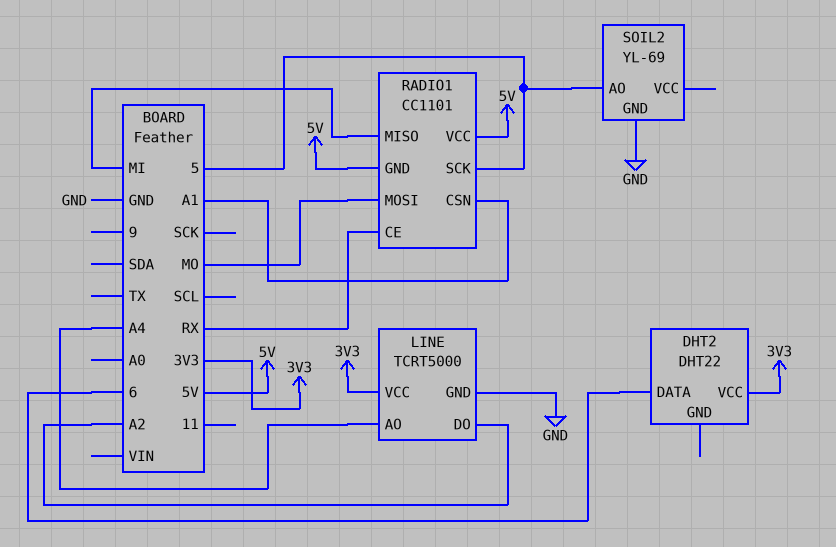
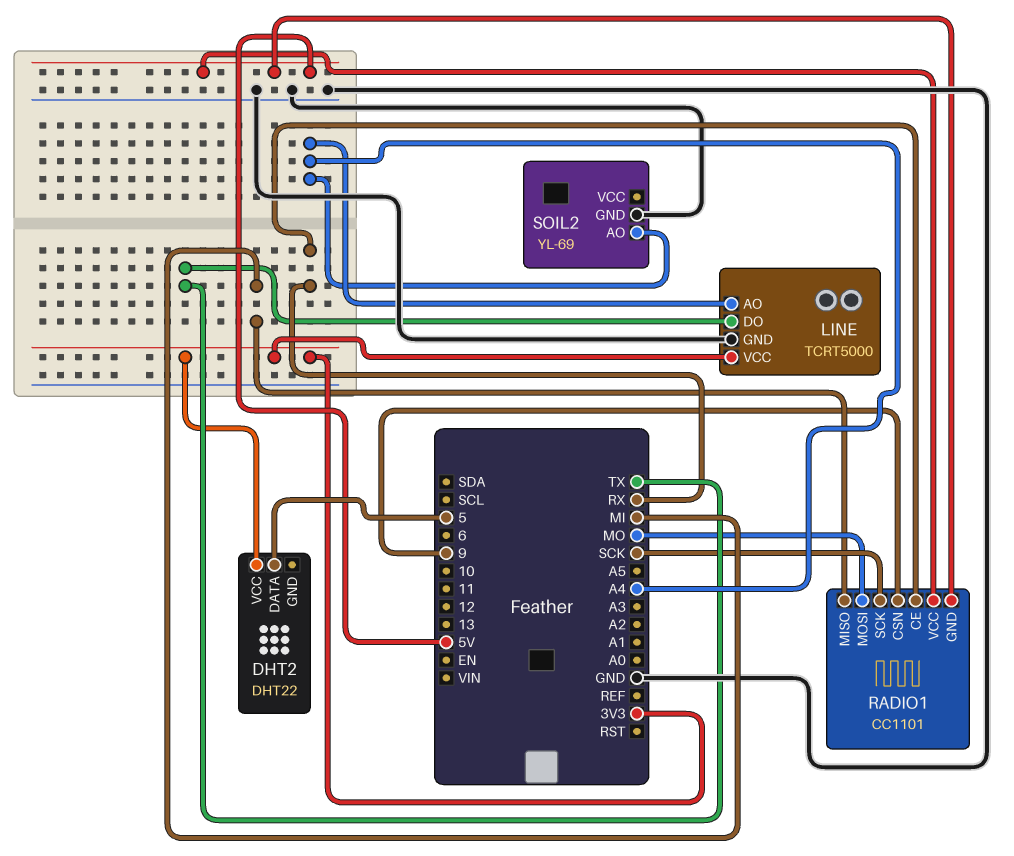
DHT2 pin DATA: 6 -> 5
LINE pin DO: A2 -> TX
RADIO1 pin CSN: A1 -> 9
RADIO1 pin SCK: 5 -> SCK
SOIL2 pin AO: 5 -> A4

